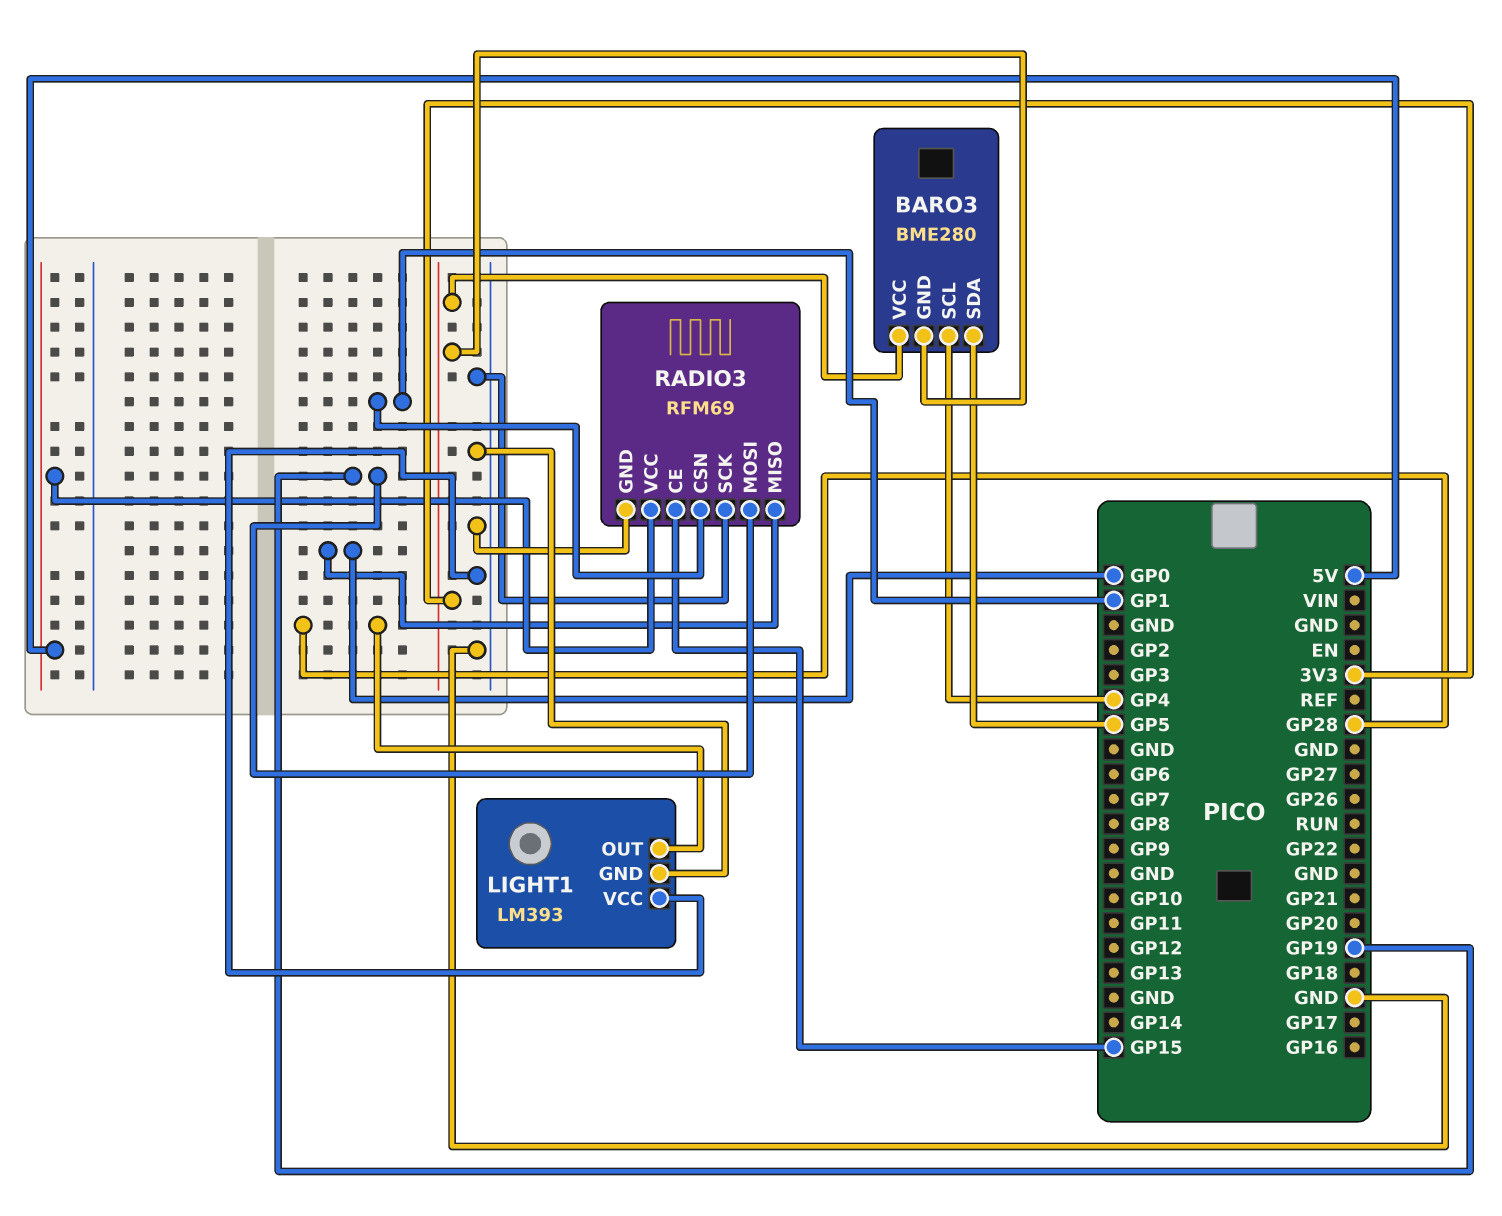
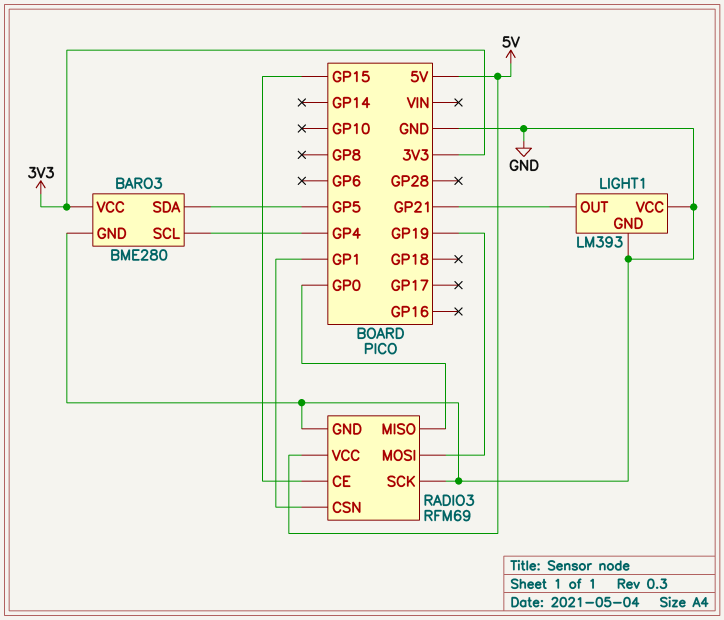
BARO3 pin GND: 3V3 -> GND
LIGHT1 pin OUT: GP28 -> GP21

